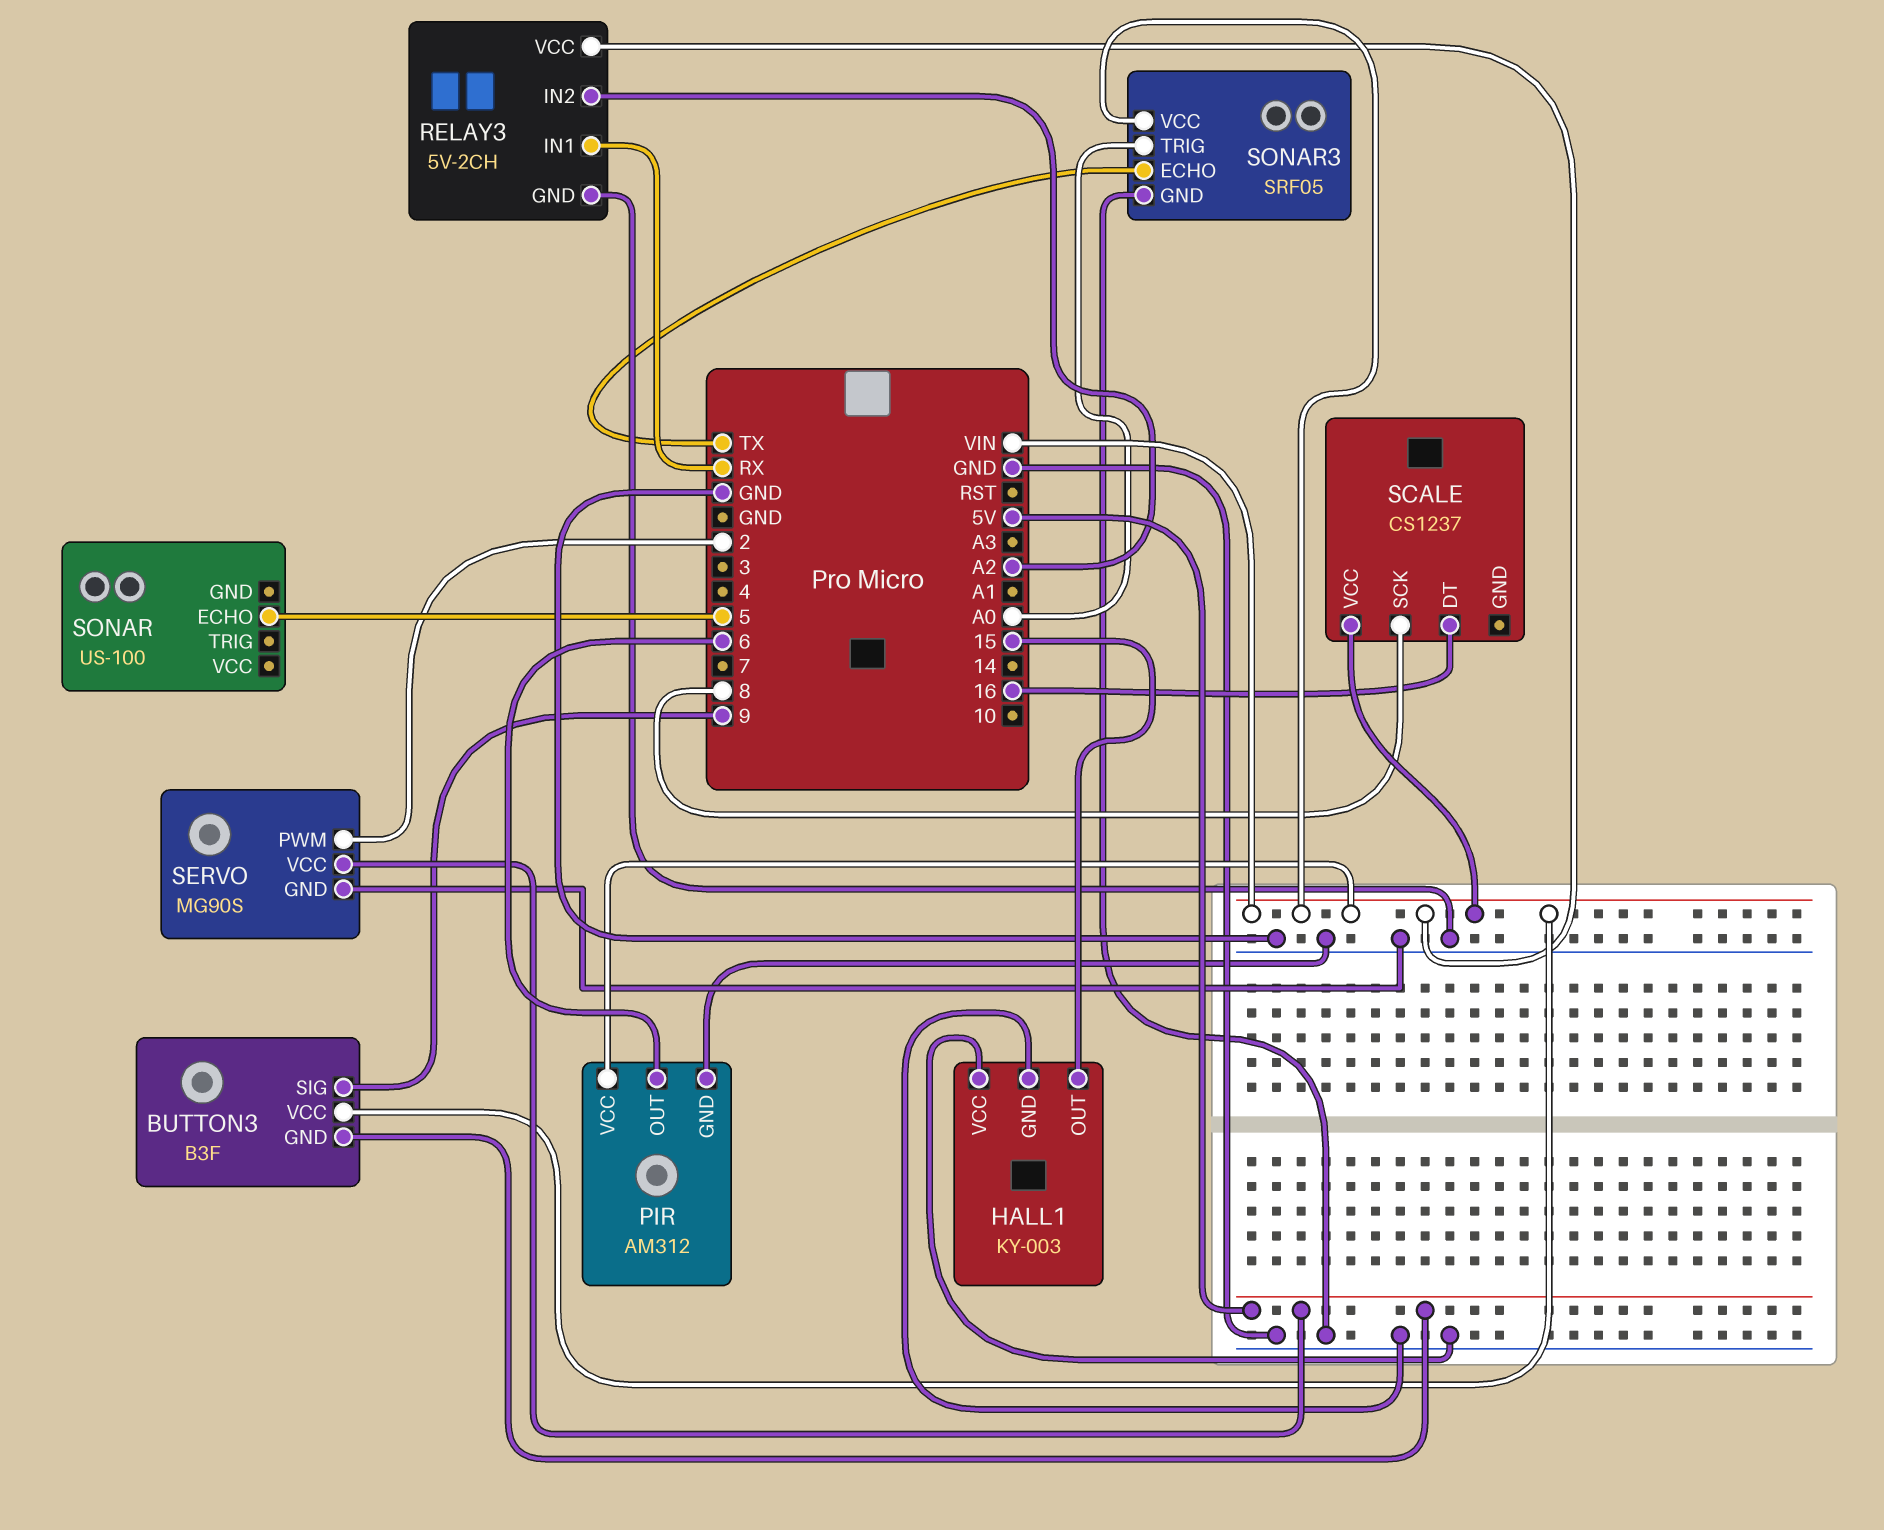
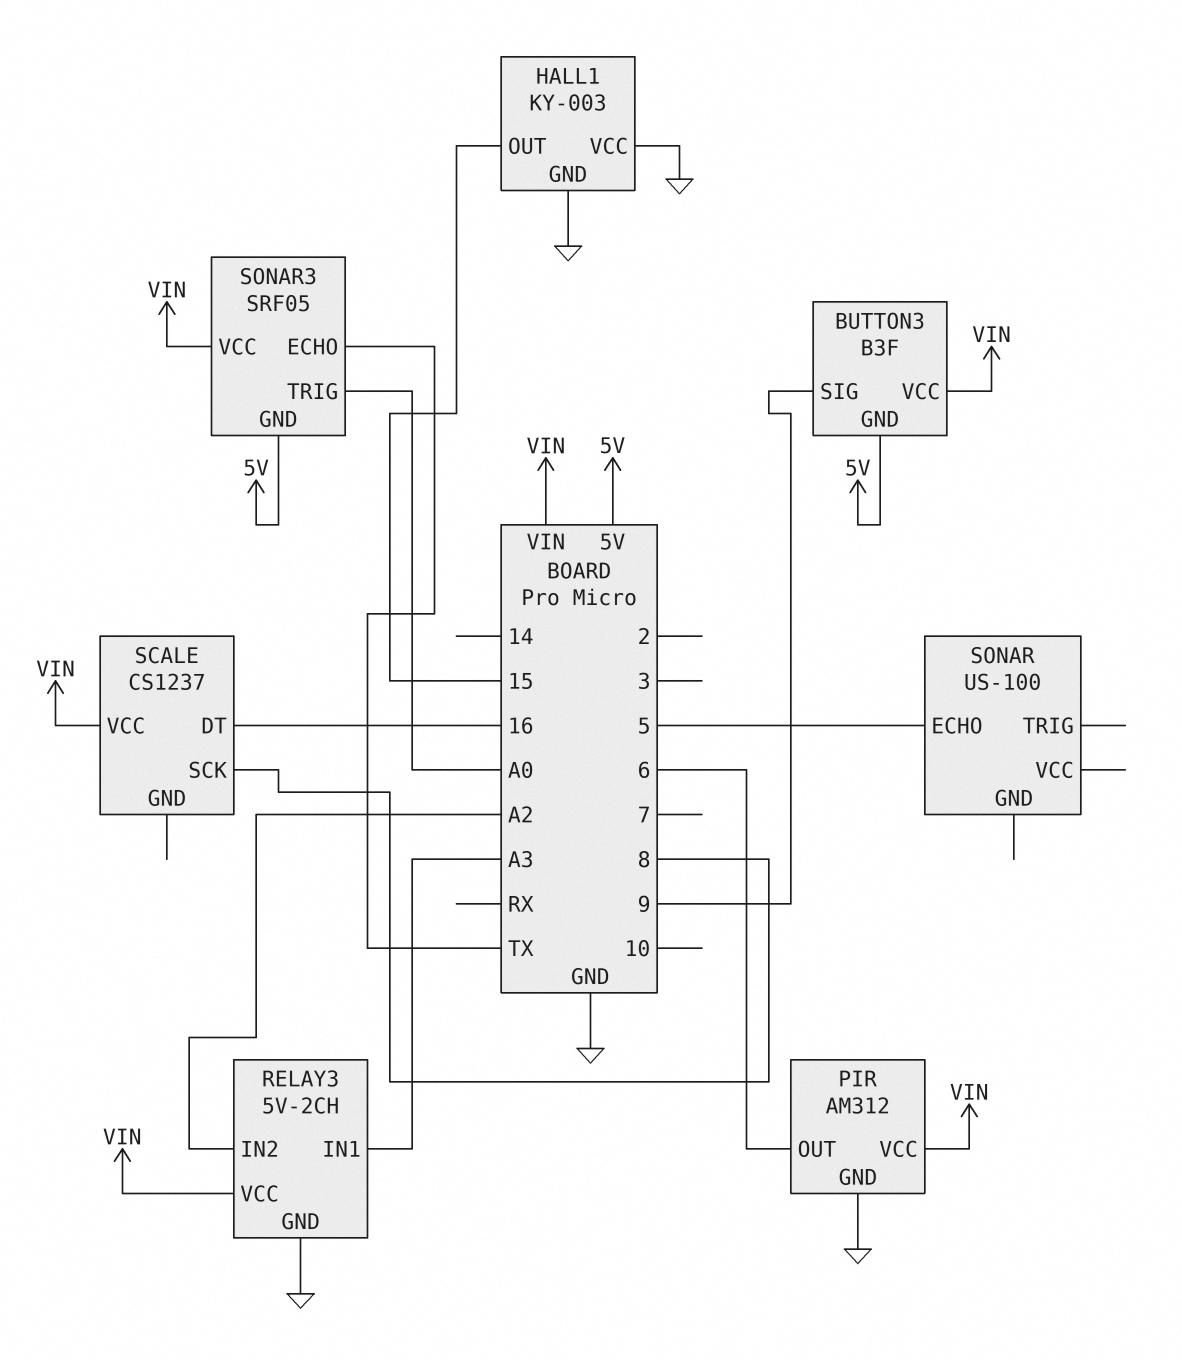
RELAY3 pin IN1: RX -> A3
SERVO: MG90S -> none
SERVO pin GND: GND -> none
SERVO pin PWM: 2 -> none
SERVO pin VCC: 5V -> none
SONAR3 pin GND: GND -> 5V

